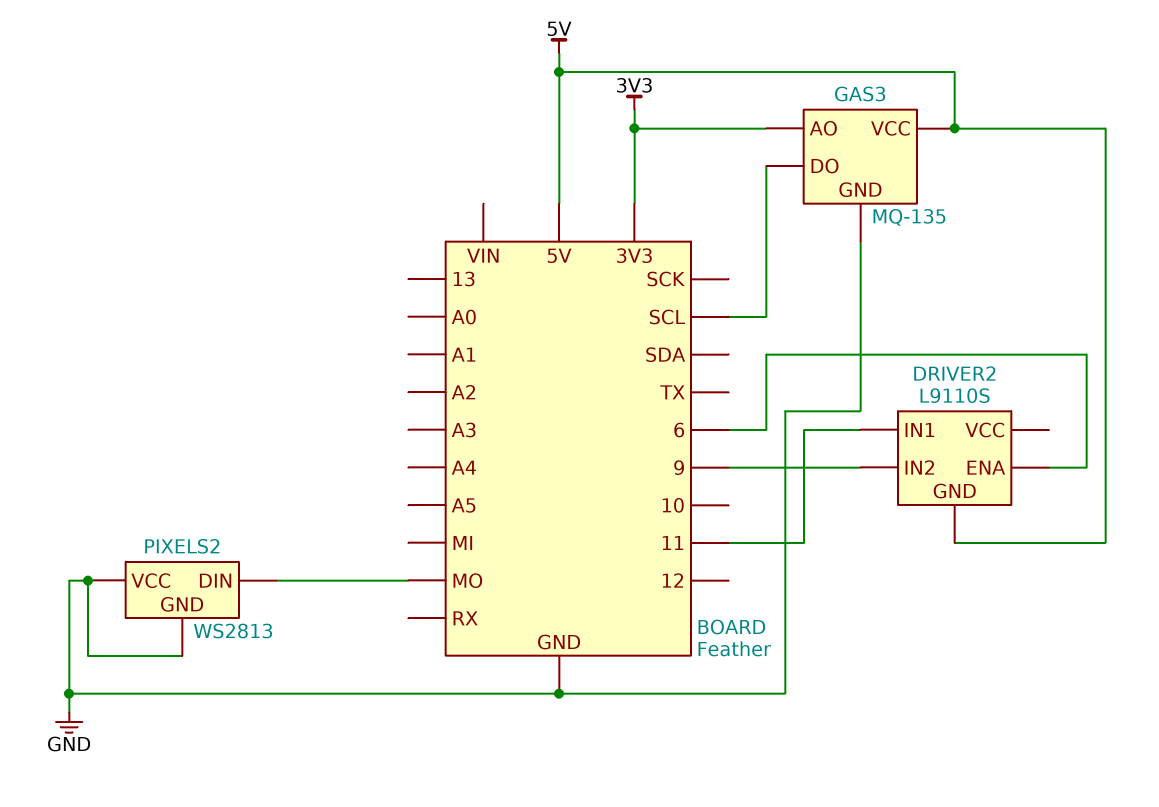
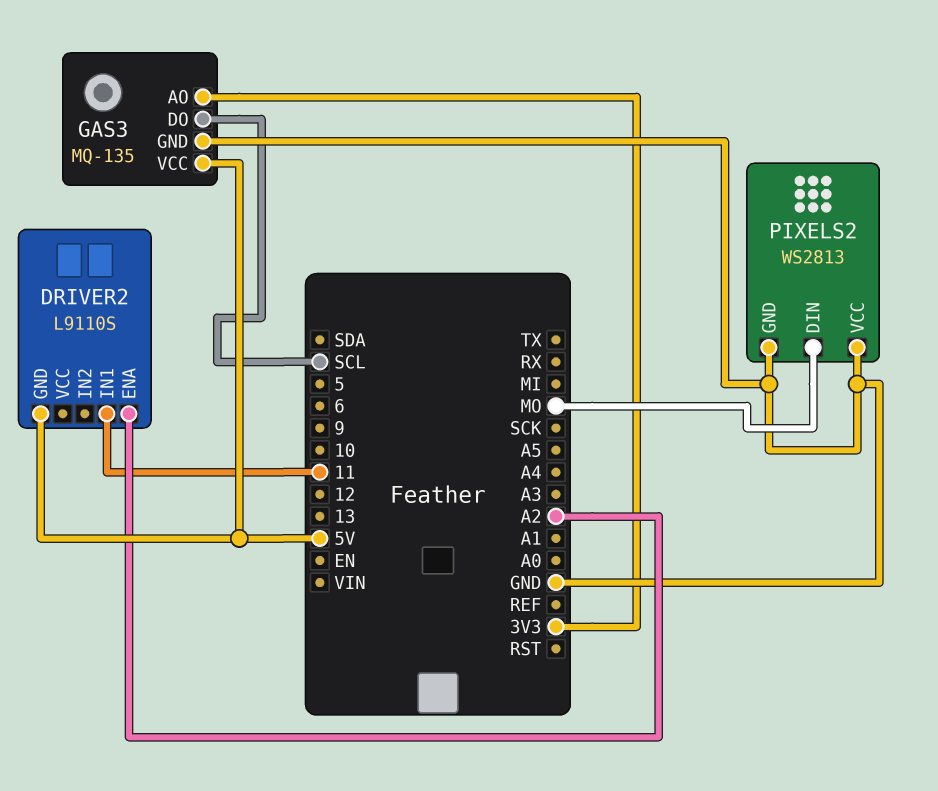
DRIVER2 pin ENA: 6 -> A2
DRIVER2 pin IN2: 9 -> none

